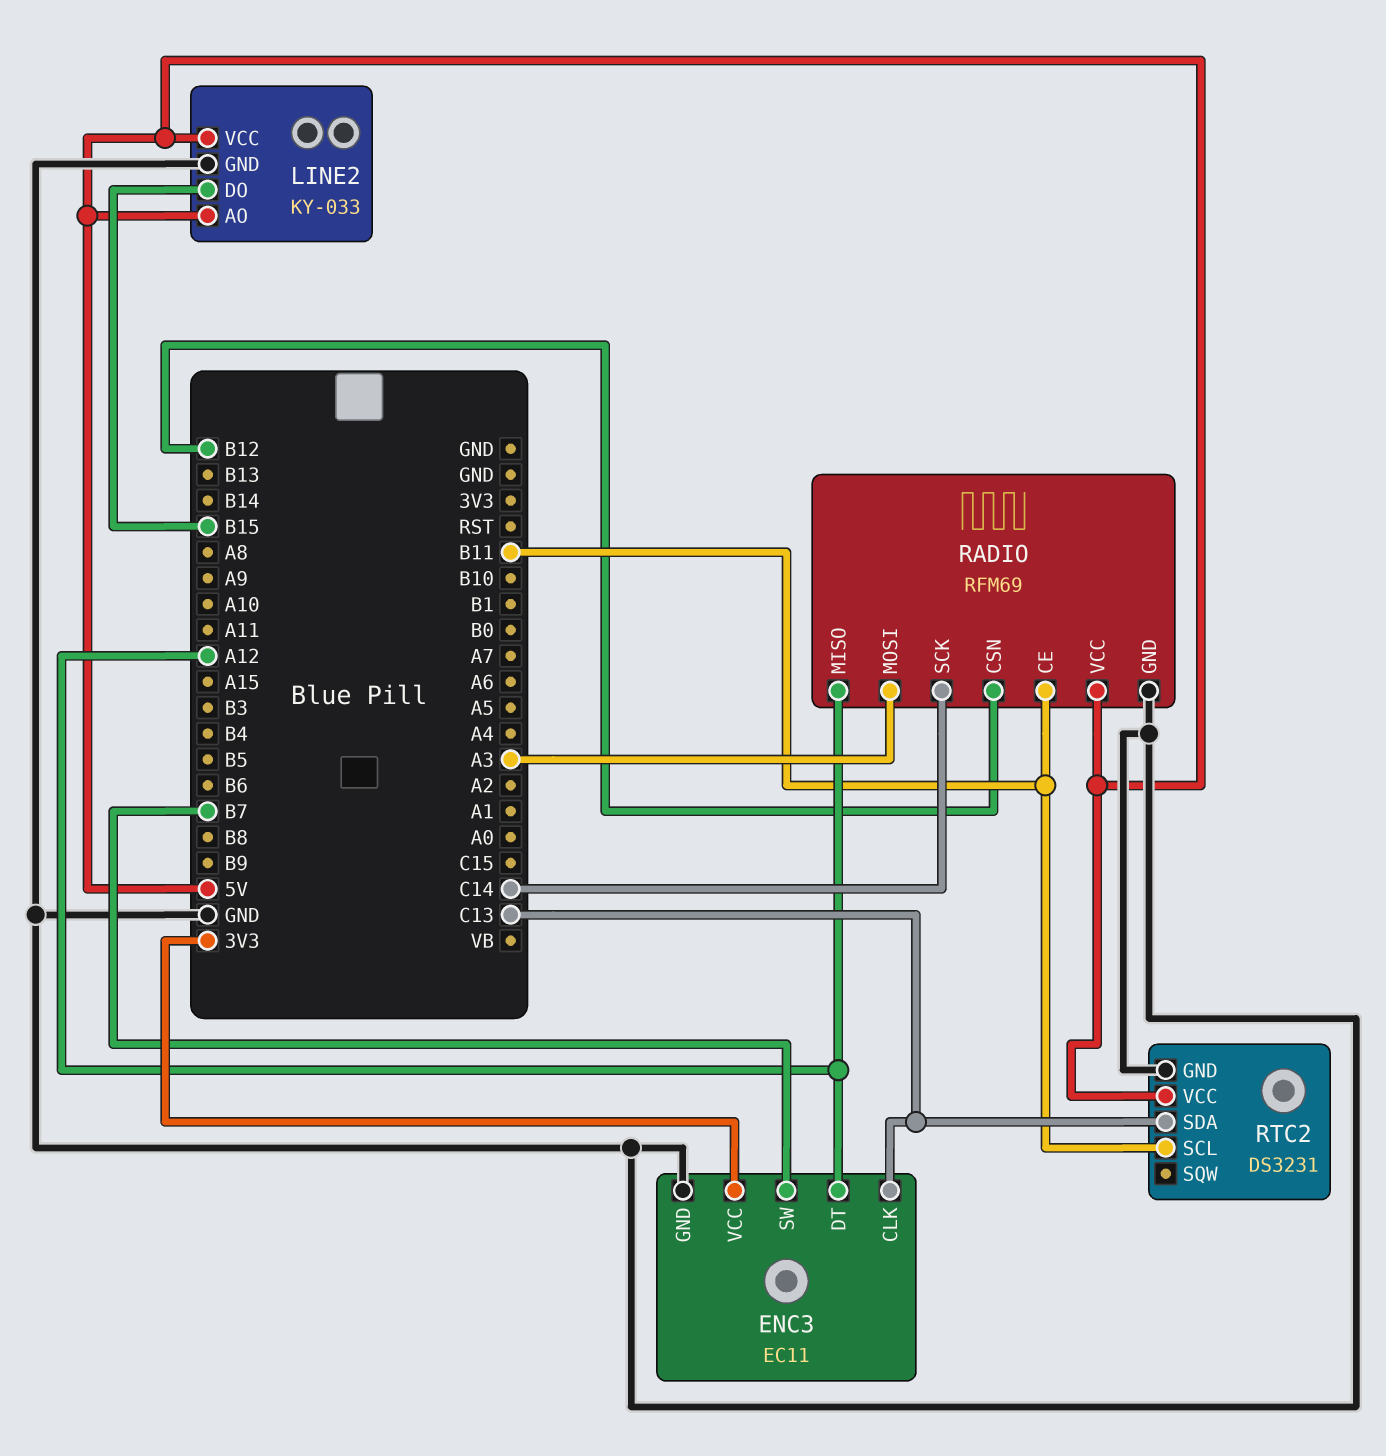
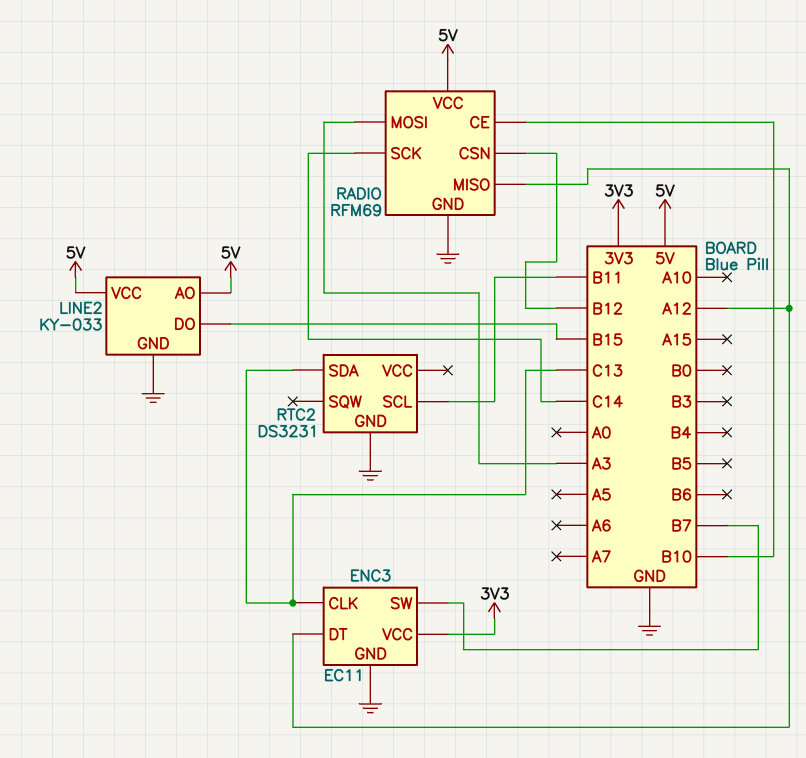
RADIO pin CE: B11 -> B10
RTC2 pin VCC: 5V -> none

